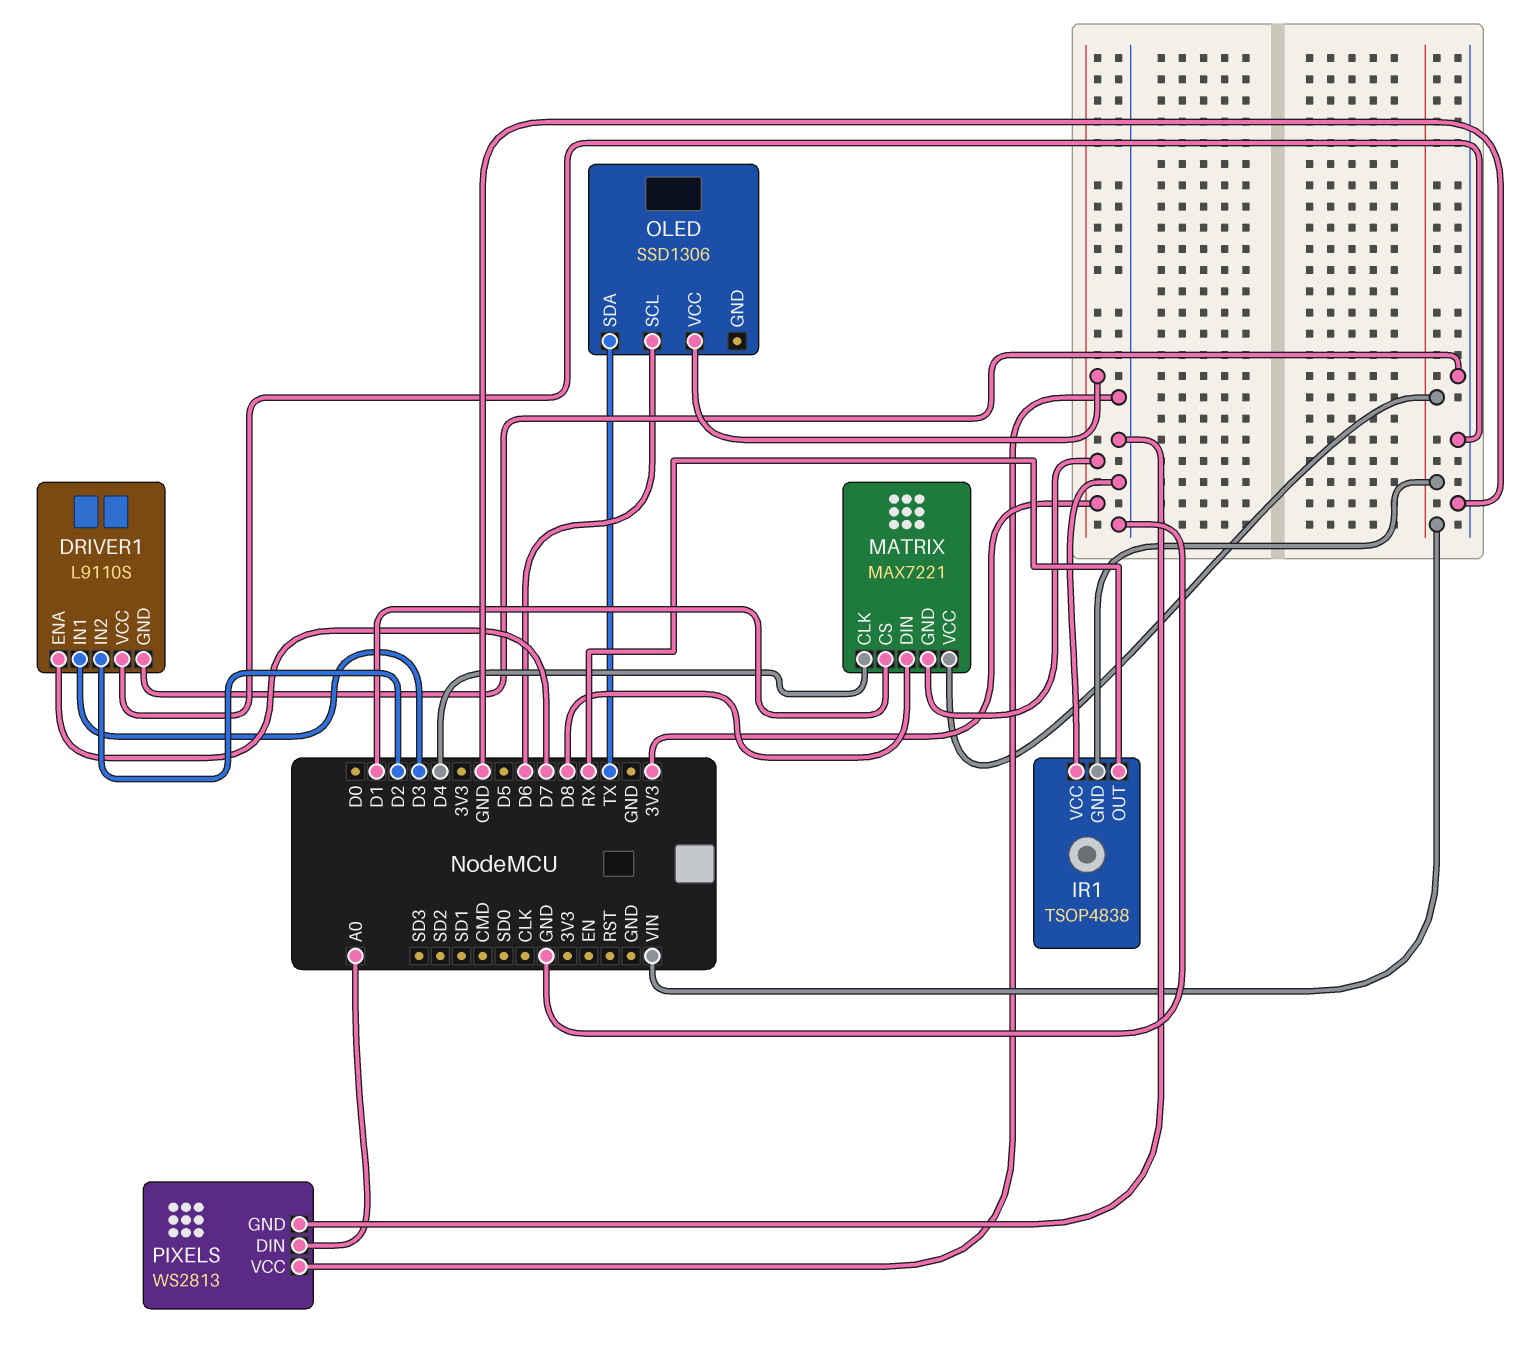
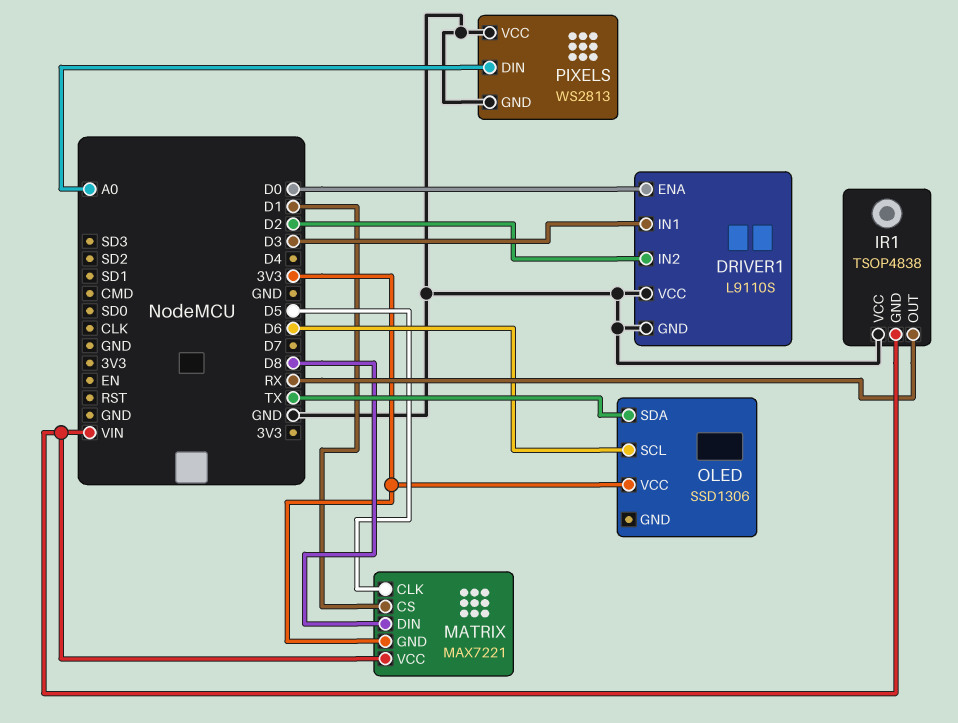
DRIVER1 pin ENA: D7 -> D0
MATRIX pin CLK: D4 -> D5

